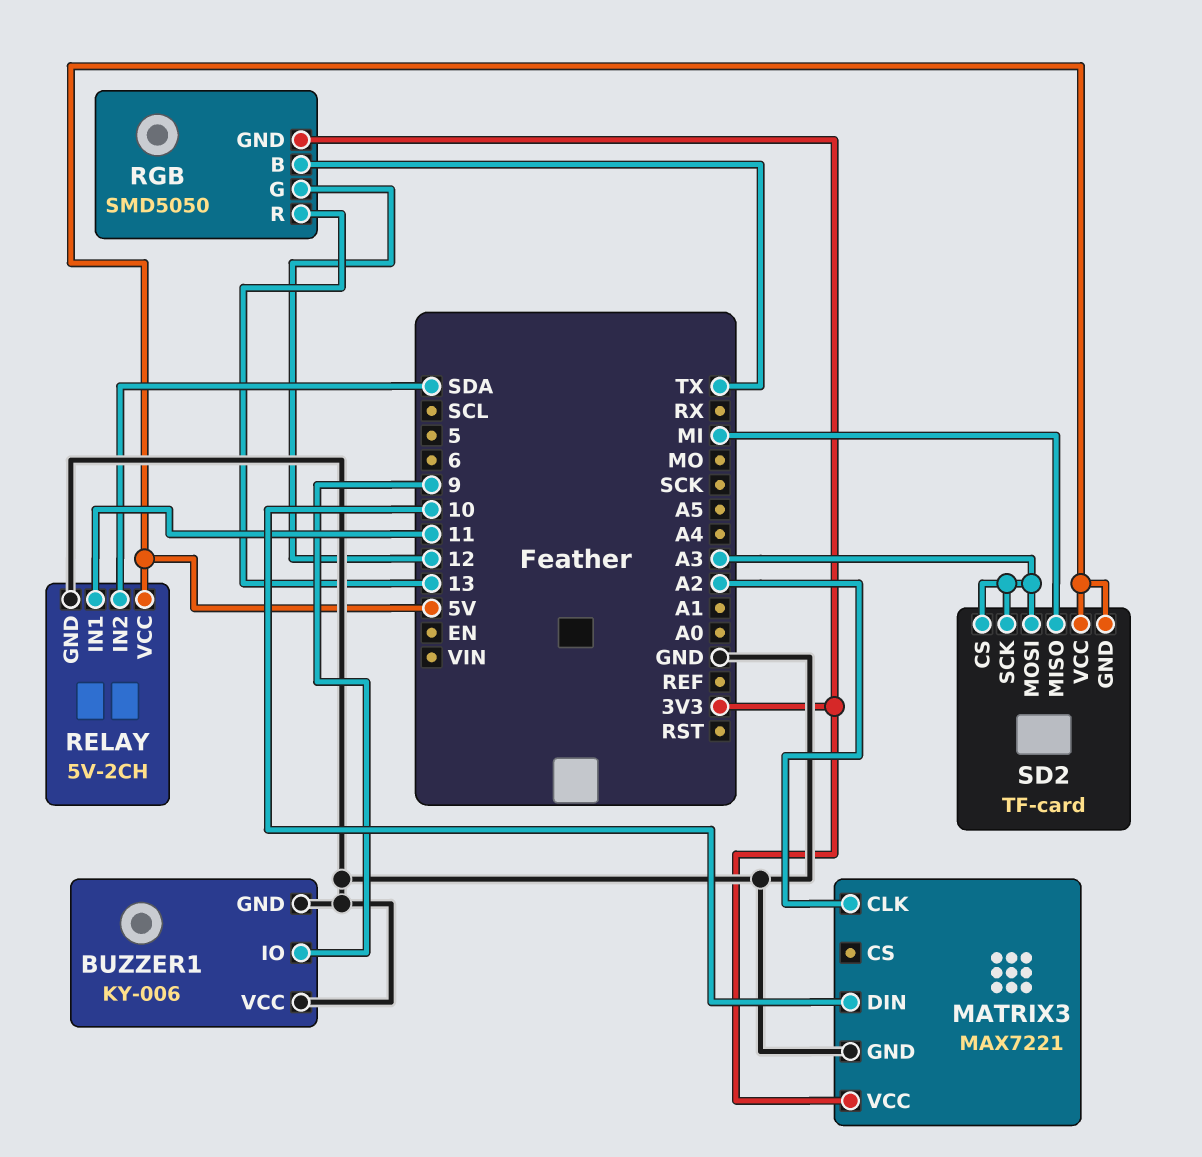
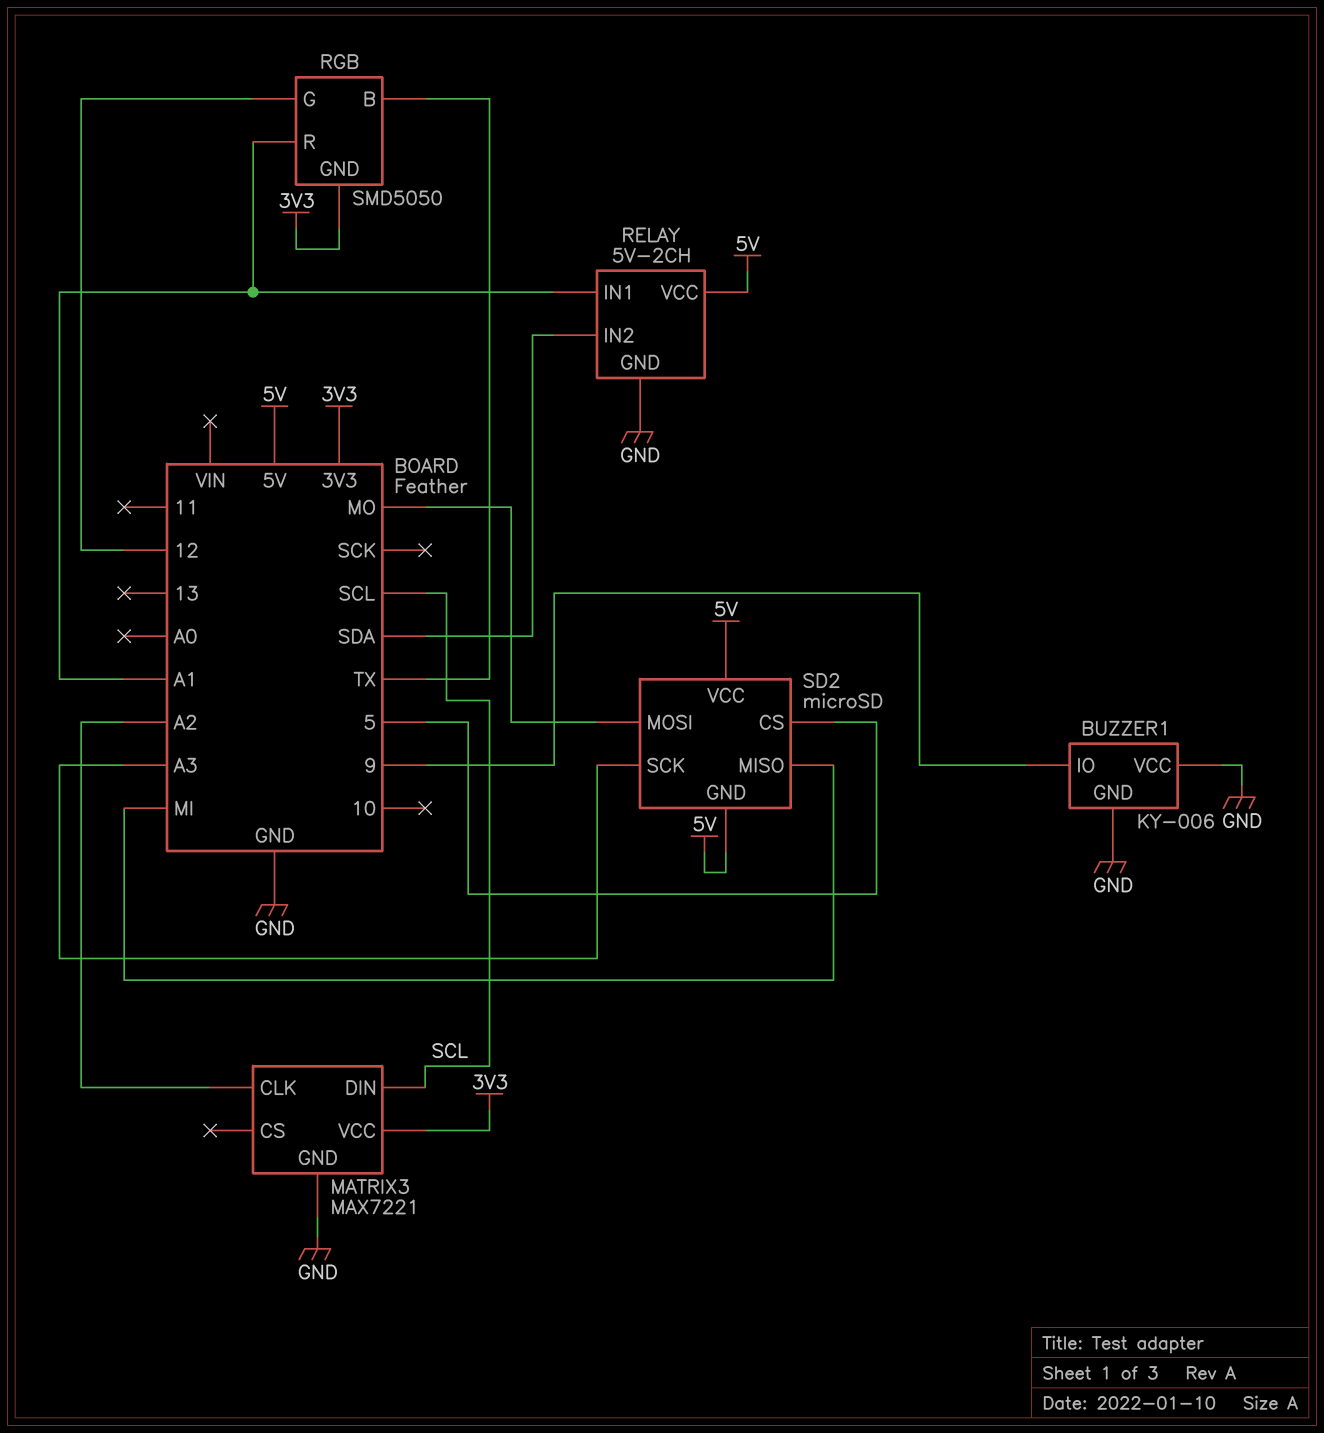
MATRIX3 pin DIN: 10 -> SCL
RELAY pin IN1: 11 -> A1
RGB pin R: 13 -> A1
SD2: TF-card -> microSD
SD2 pin CS: A3 -> 5
SD2 pin MOSI: A3 -> MO

